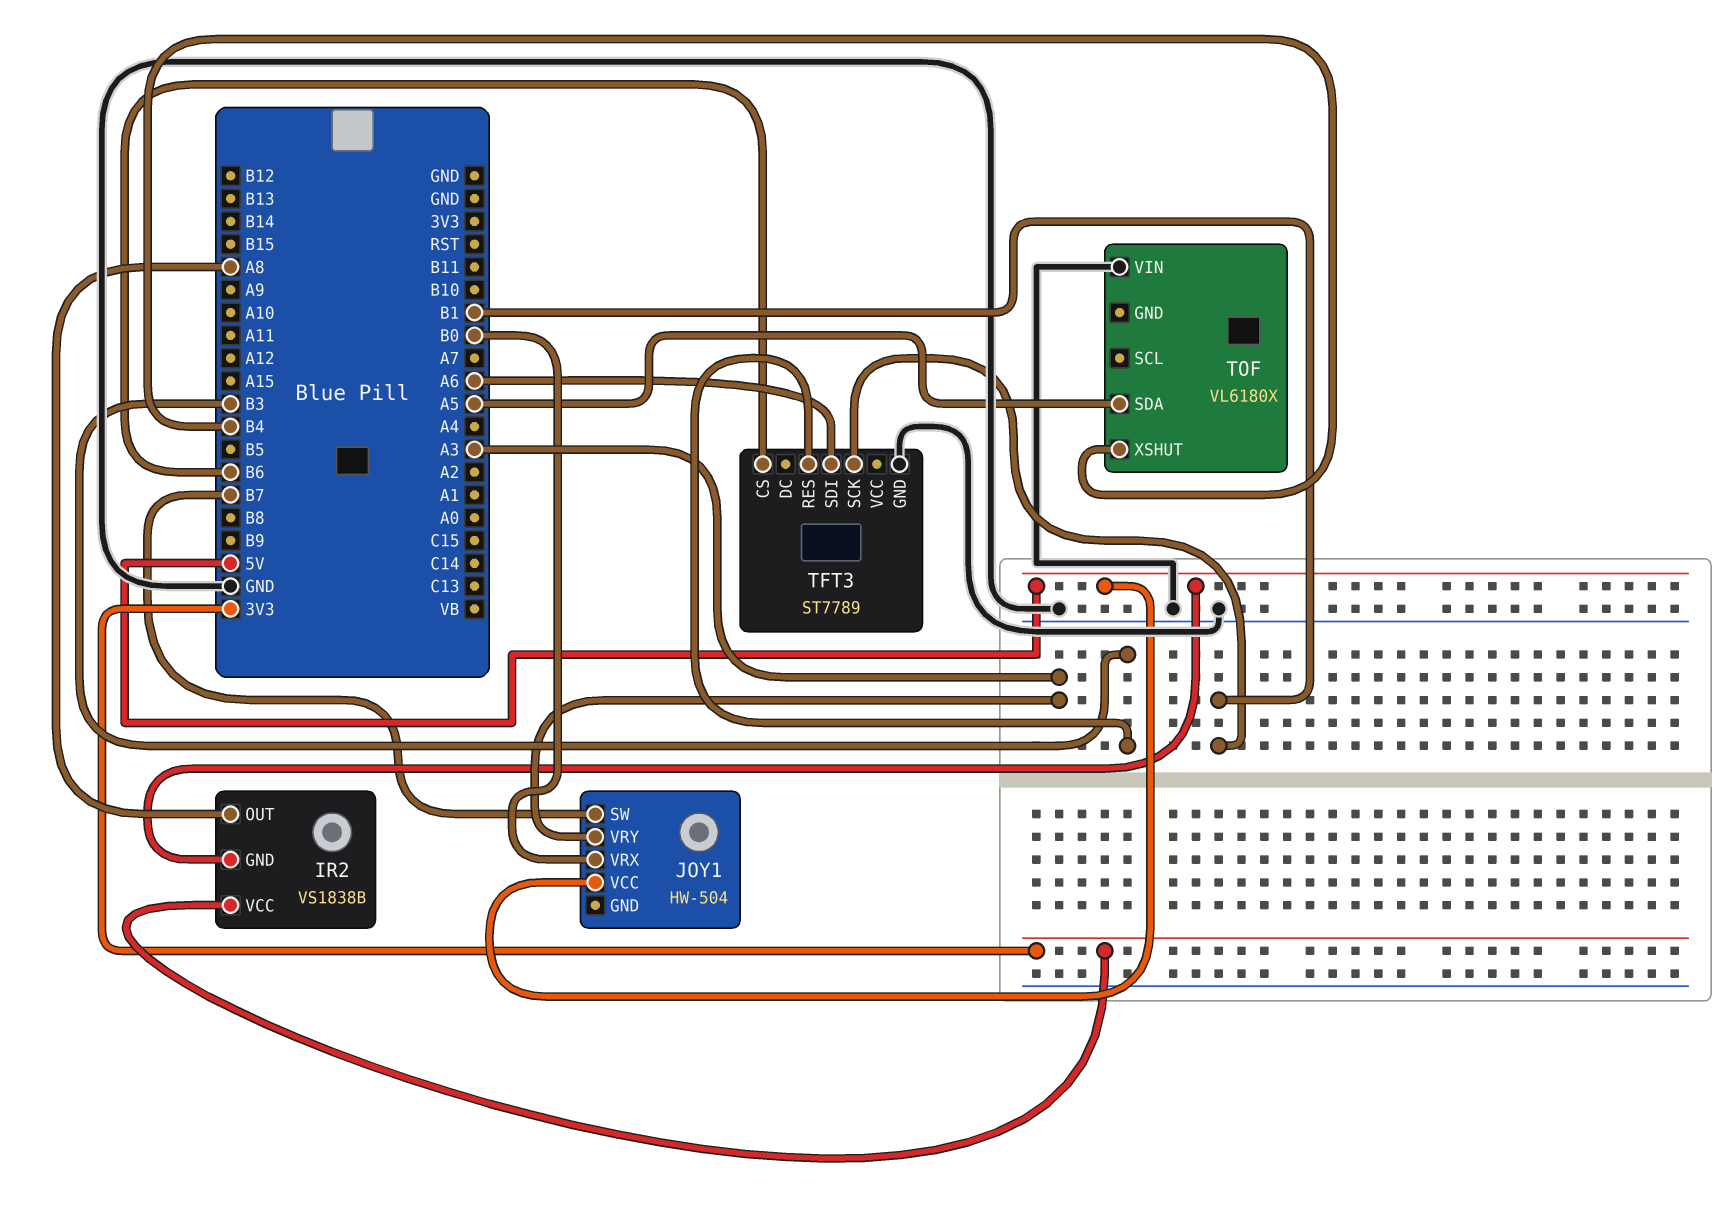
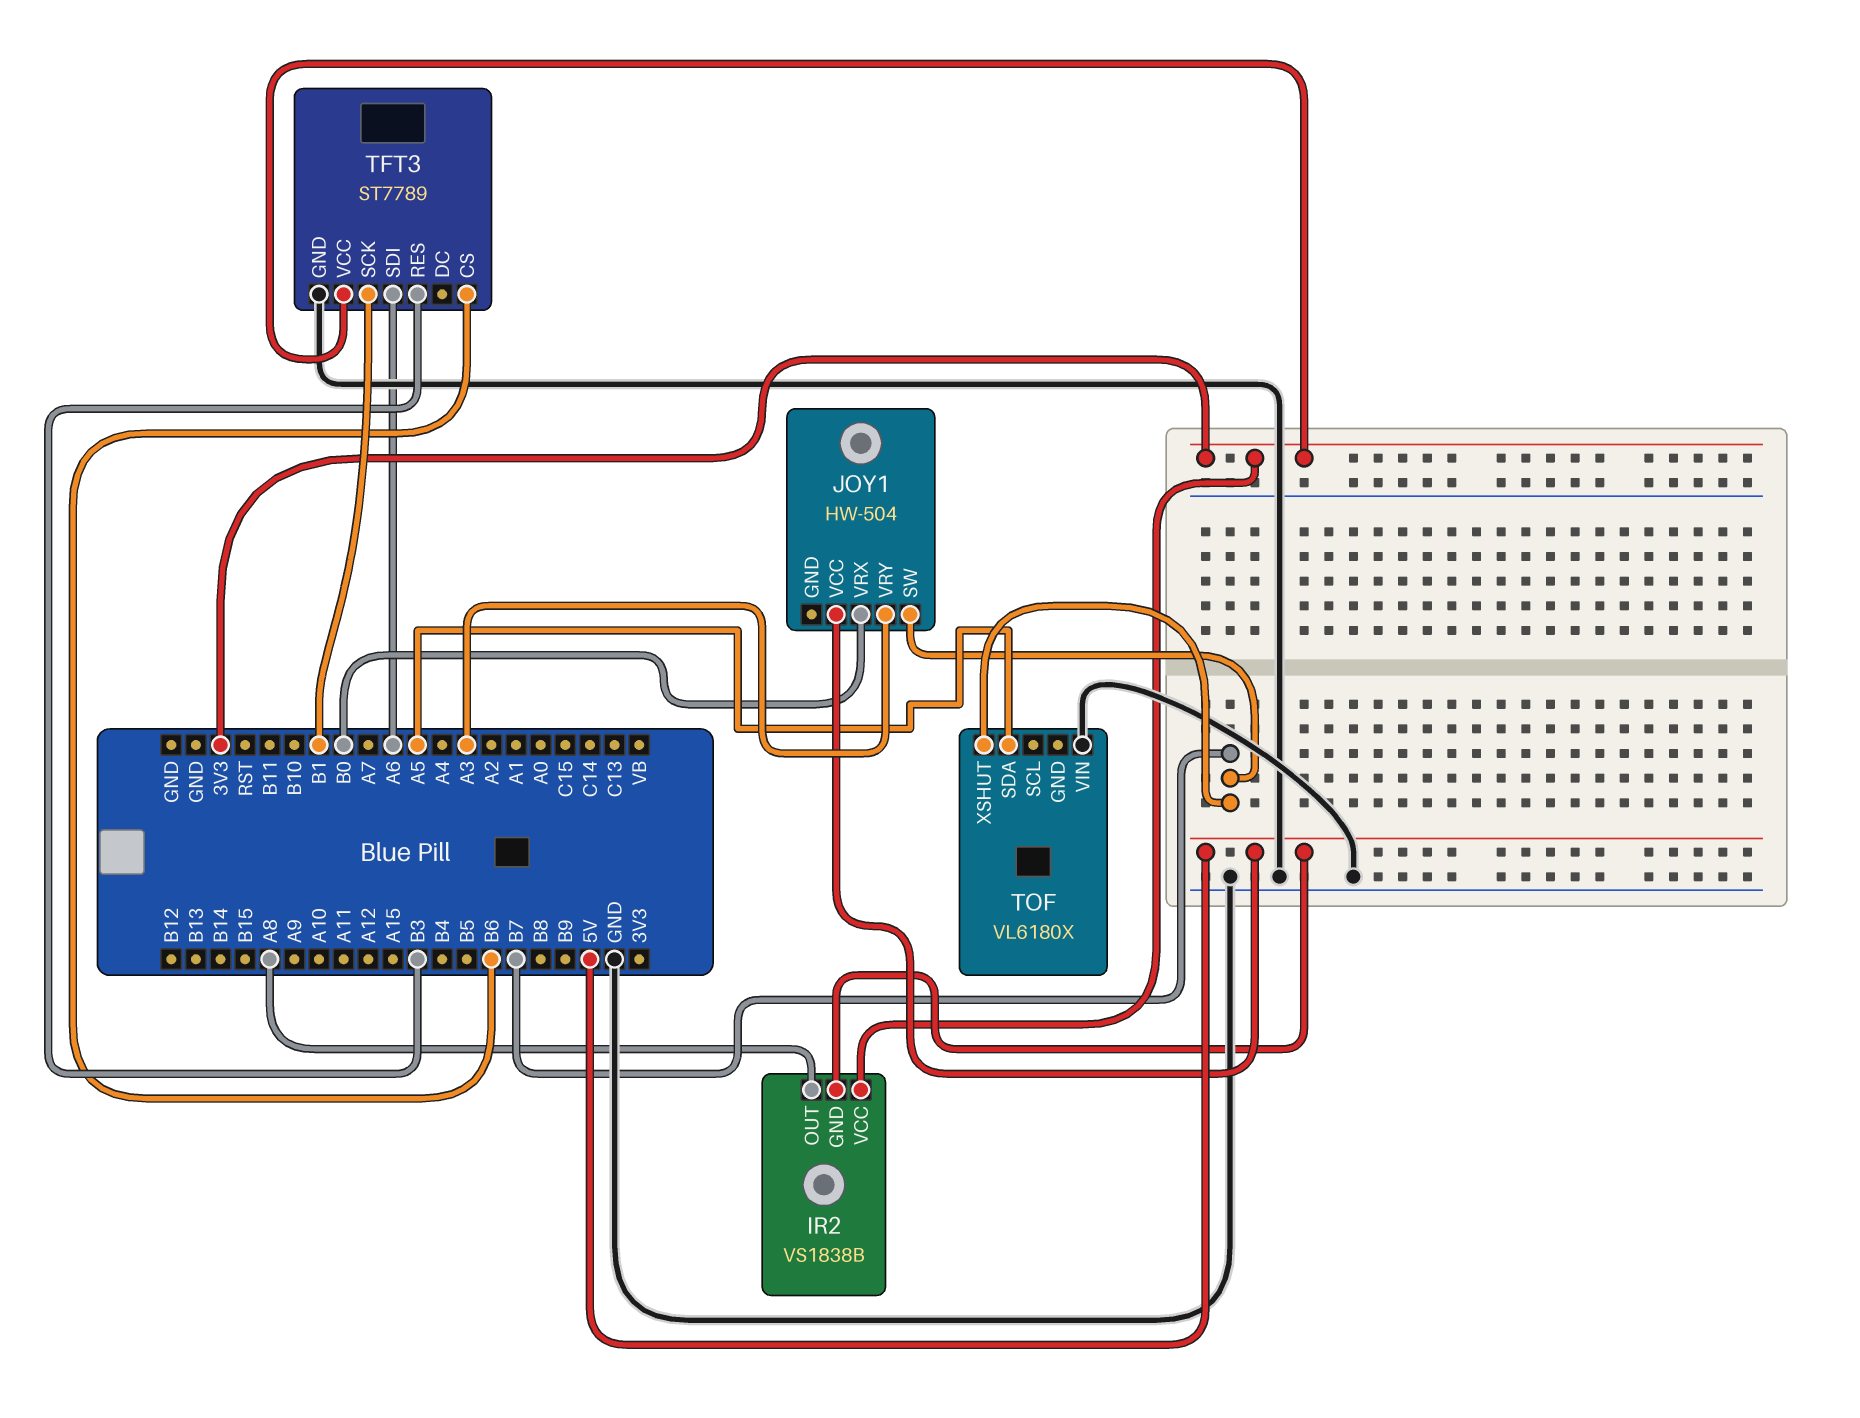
TFT3 pin VCC: none -> 3V3
TOF pin XSHUT: B4 -> B7

